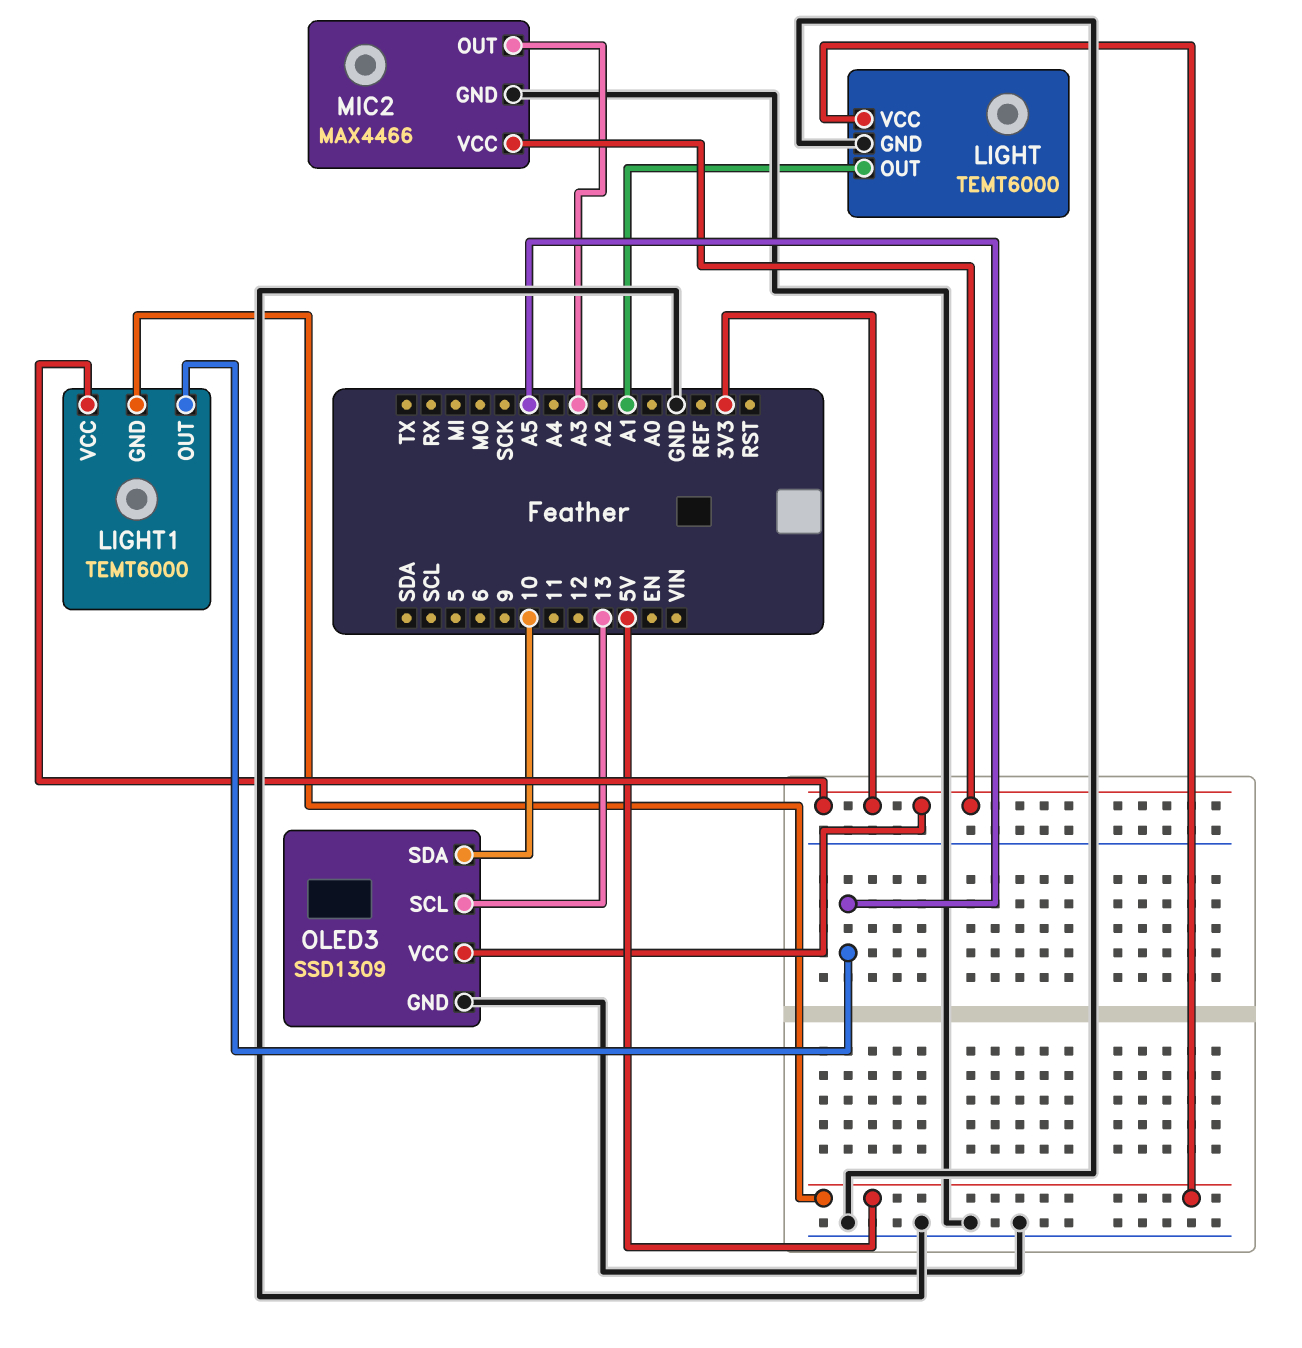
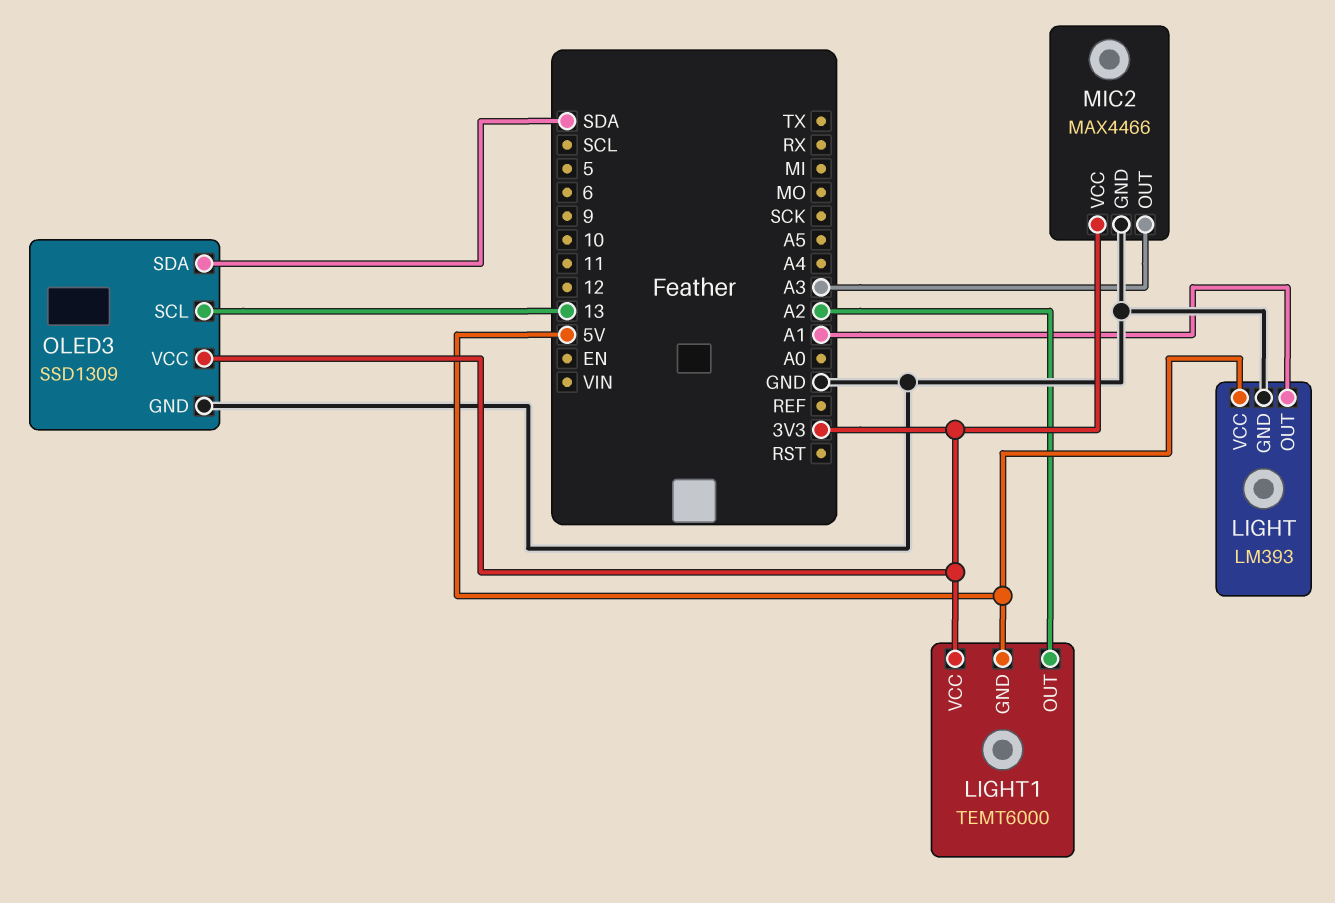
LIGHT: TEMT6000 -> LM393
LIGHT1 pin OUT: A5 -> A2
OLED3 pin SDA: 10 -> SDA

